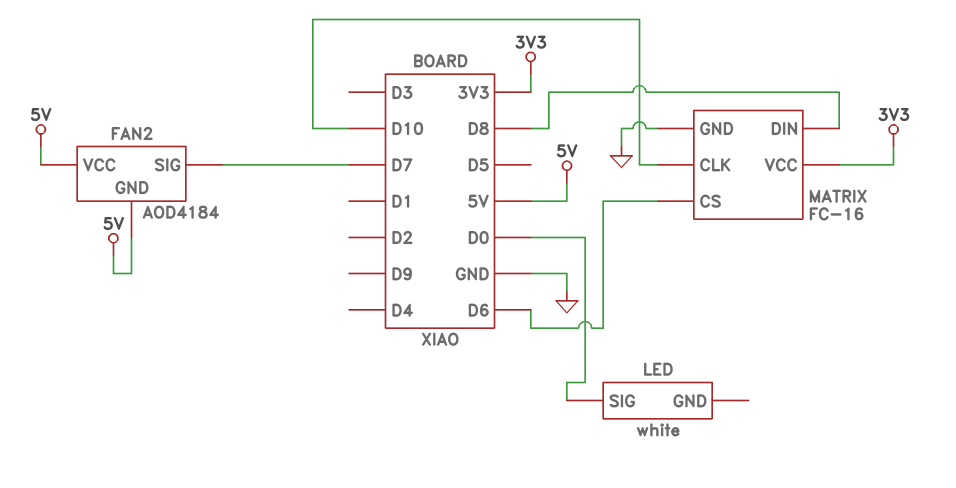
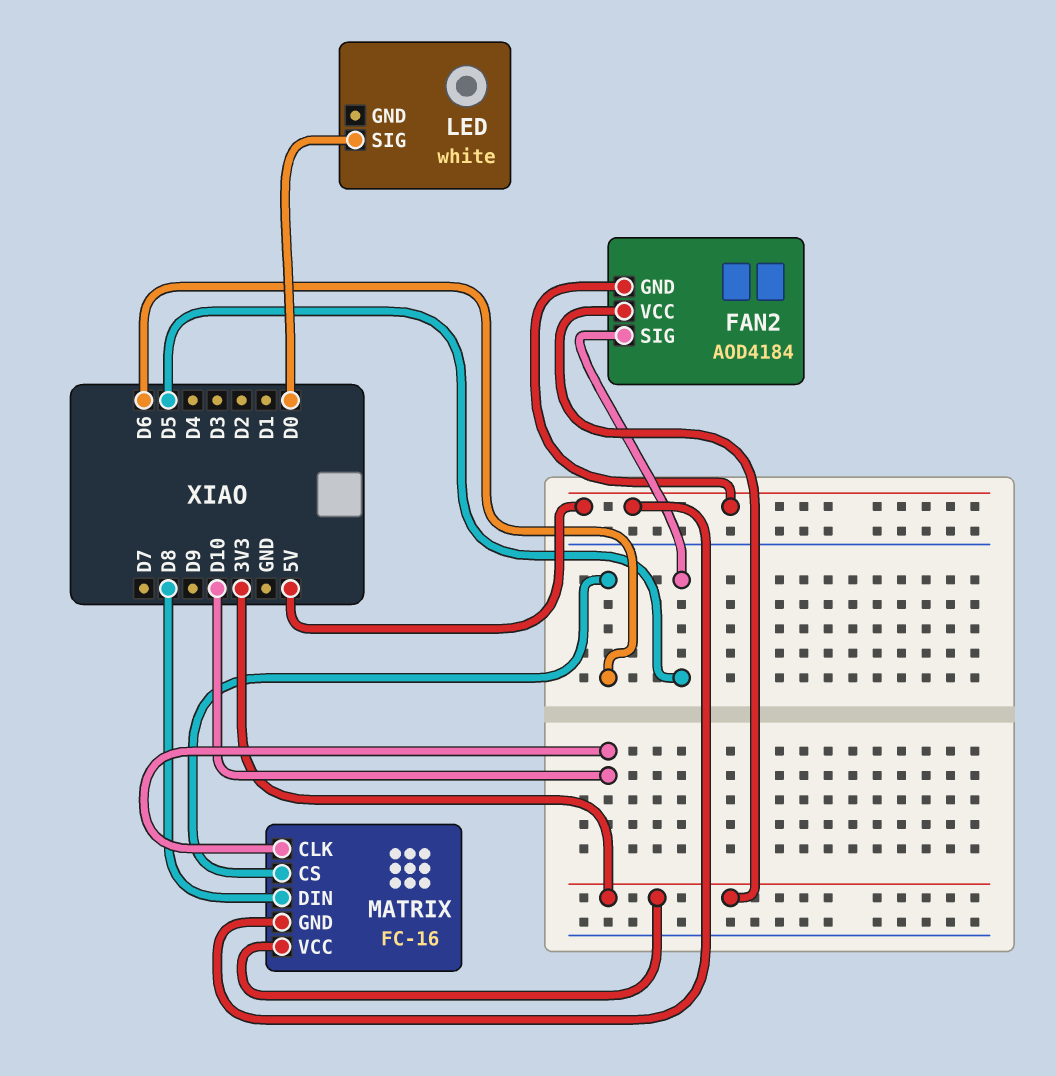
FAN2 pin SIG: D7 -> D5
FAN2 pin VCC: 5V -> 3V3
MATRIX pin GND: GND -> 5V

